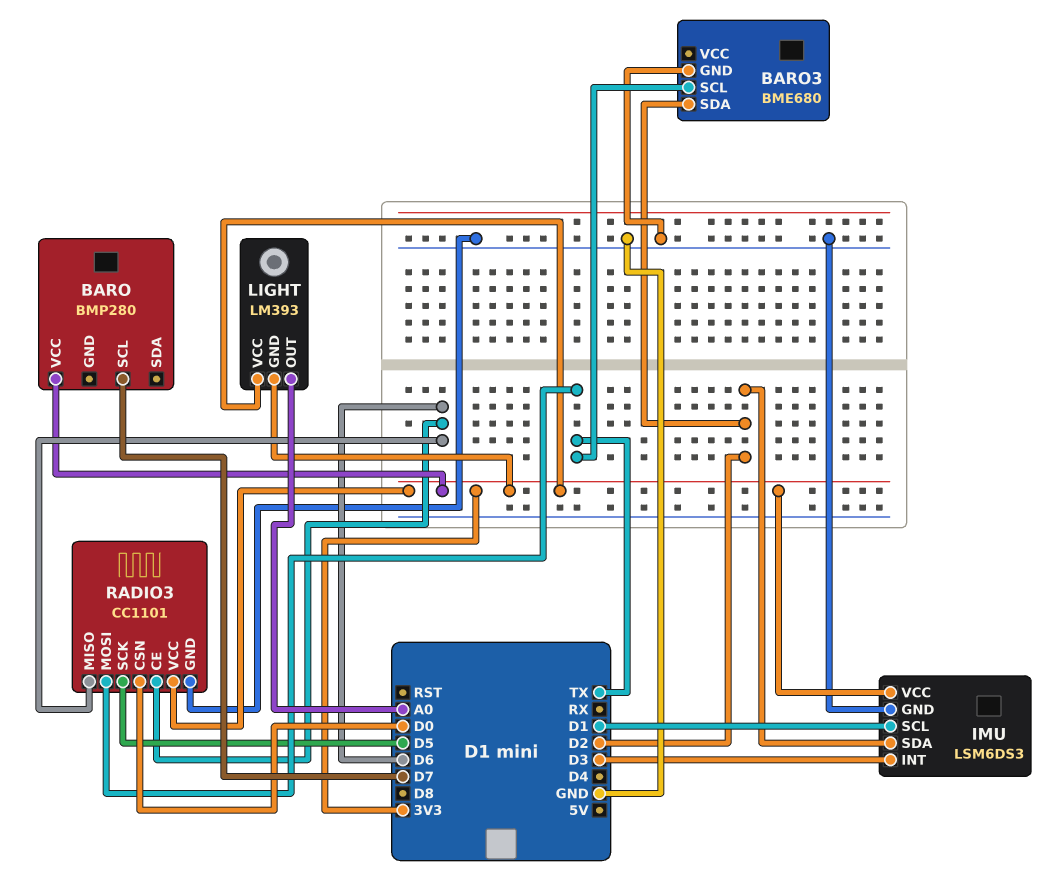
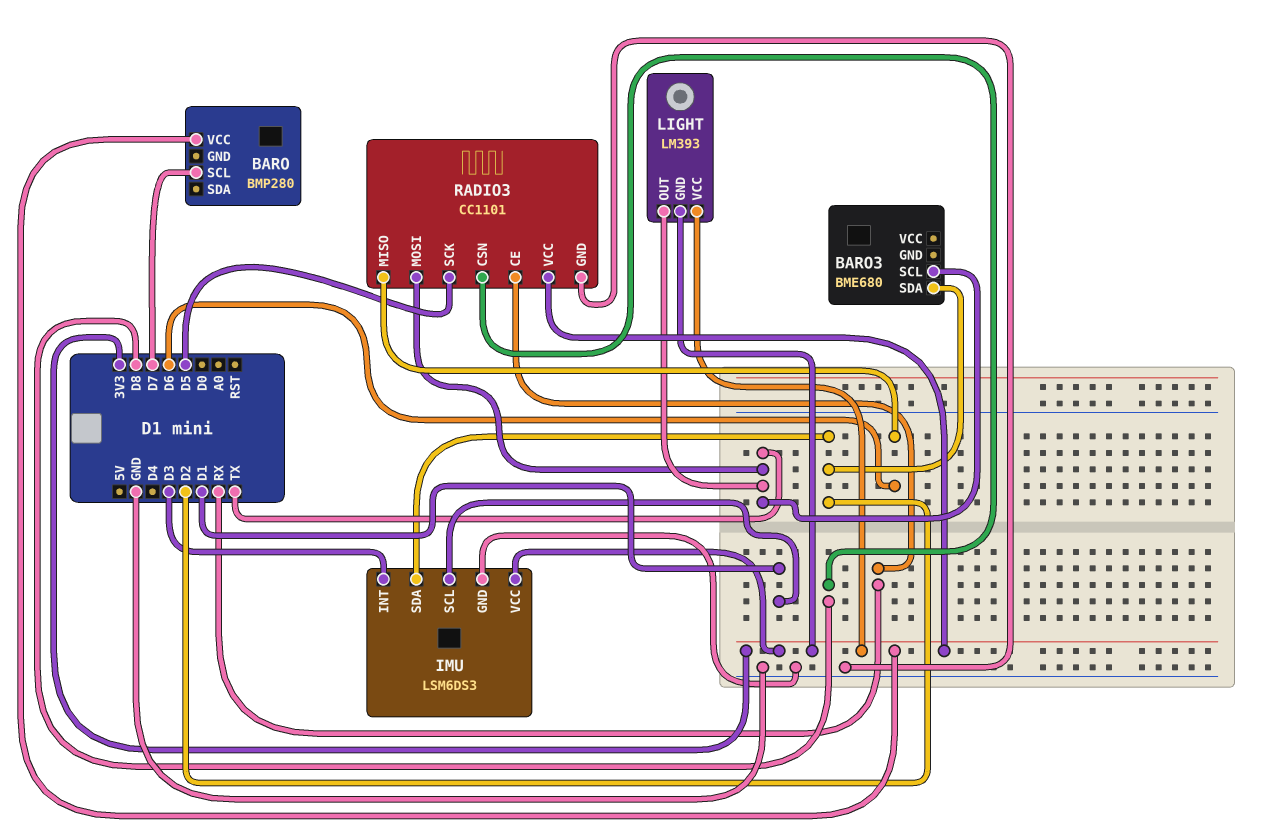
BARO3 pin GND: GND -> none
LIGHT pin OUT: A0 -> TX
RADIO3 pin CE: D6 -> RX
RADIO3 pin CSN: D0 -> D8

